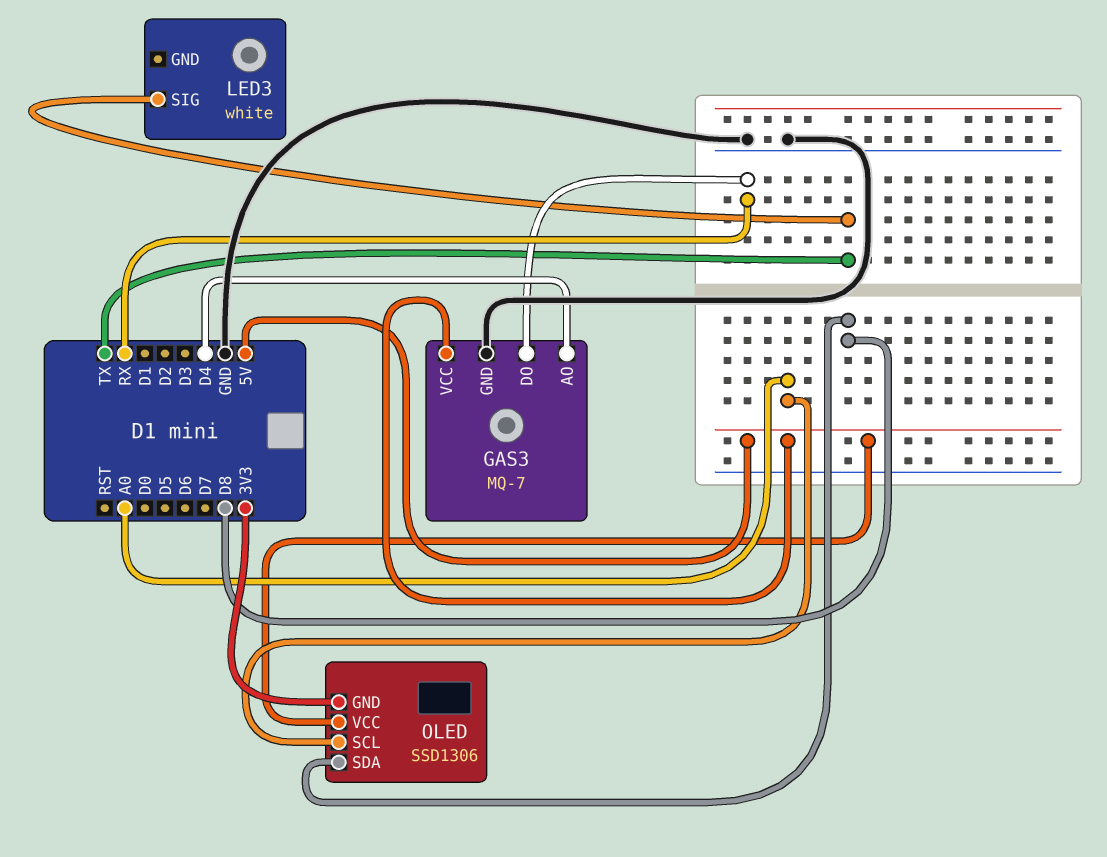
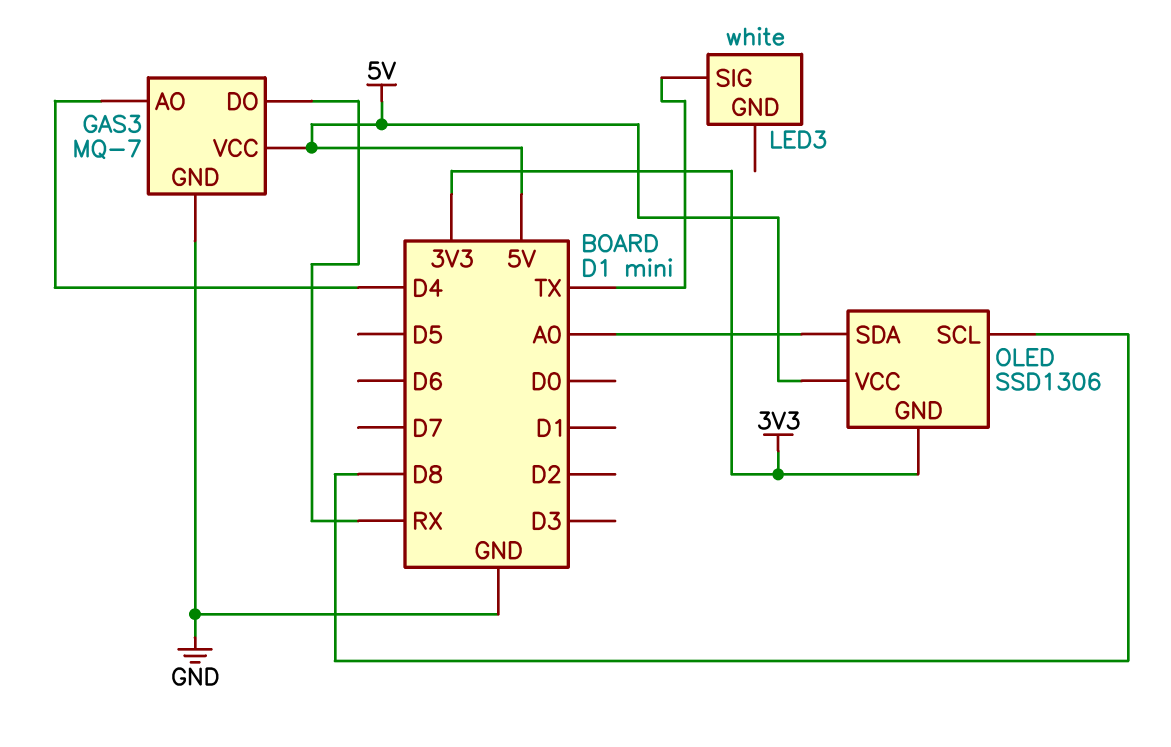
OLED pin SCL: A0 -> D8
OLED pin SDA: D8 -> A0

